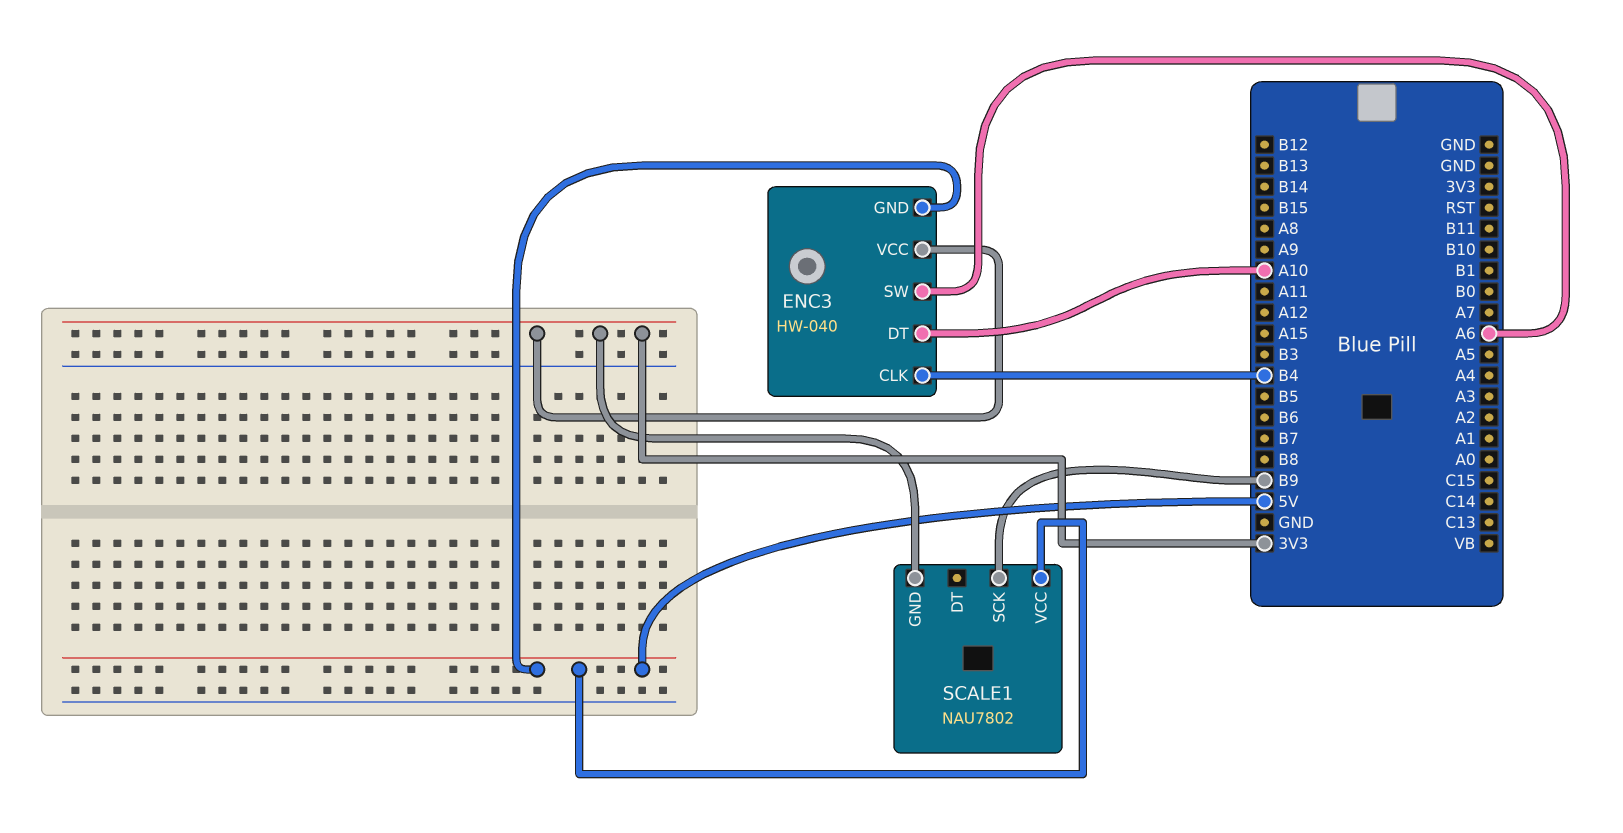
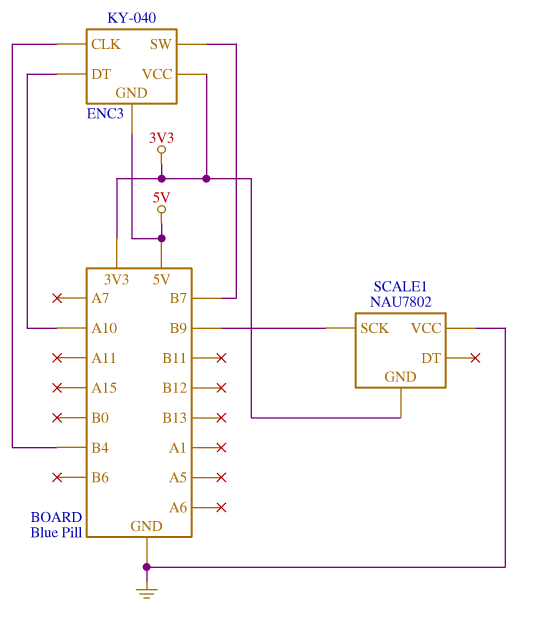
ENC3: HW-040 -> KY-040
ENC3 pin SW: A6 -> B7
SCALE1 pin VCC: 5V -> GND

